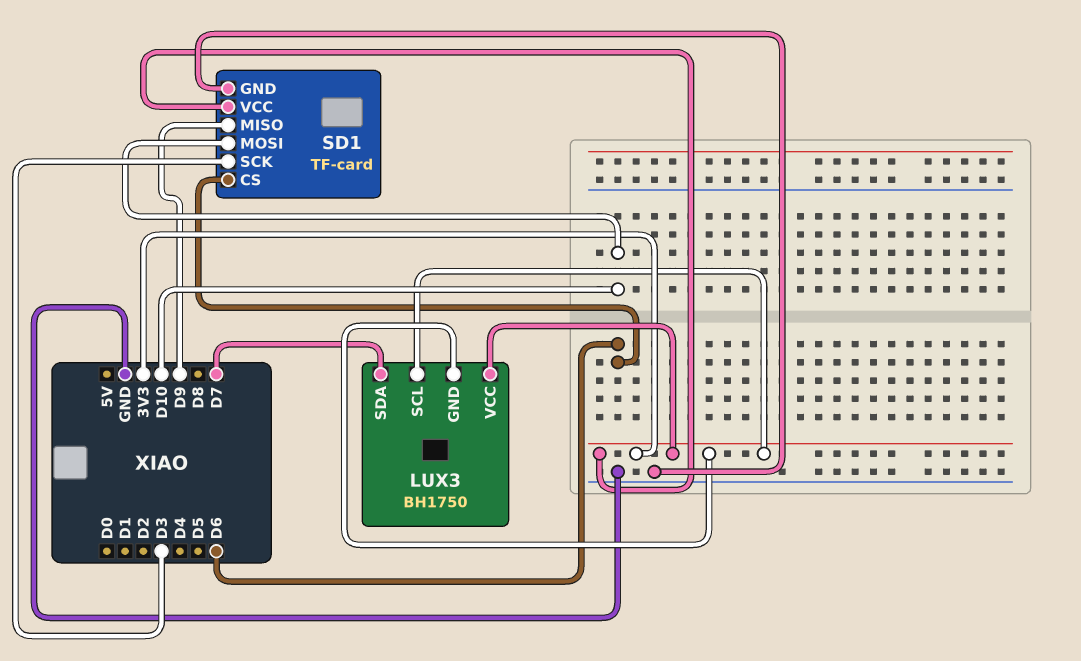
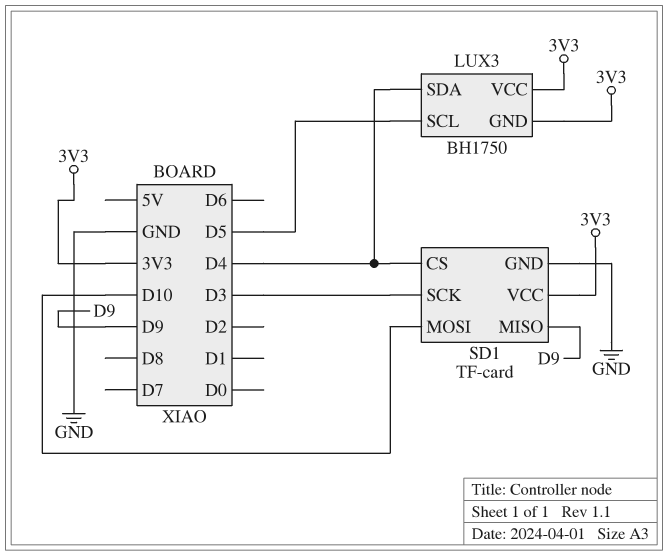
LUX3 pin SCL: 3V3 -> D5
LUX3 pin SDA: D7 -> D4
SD1 pin CS: D6 -> D4

